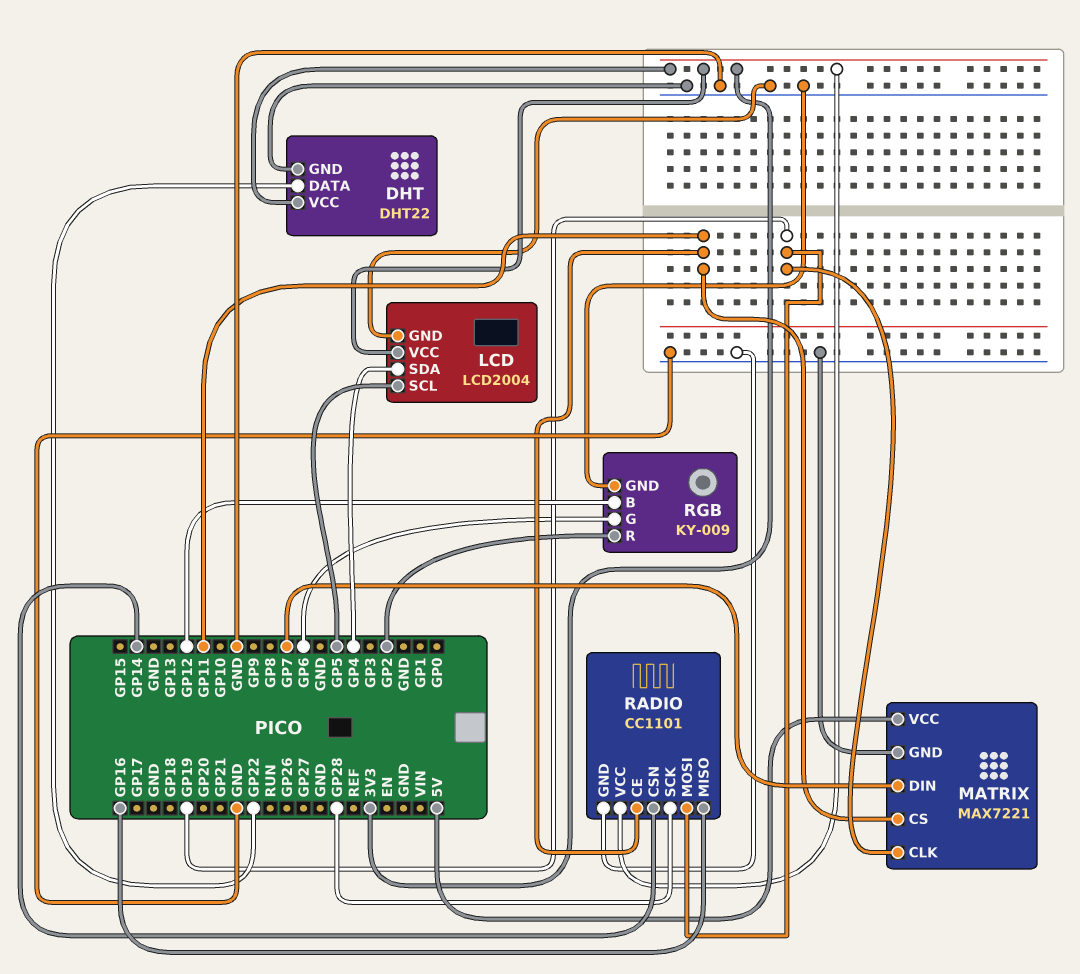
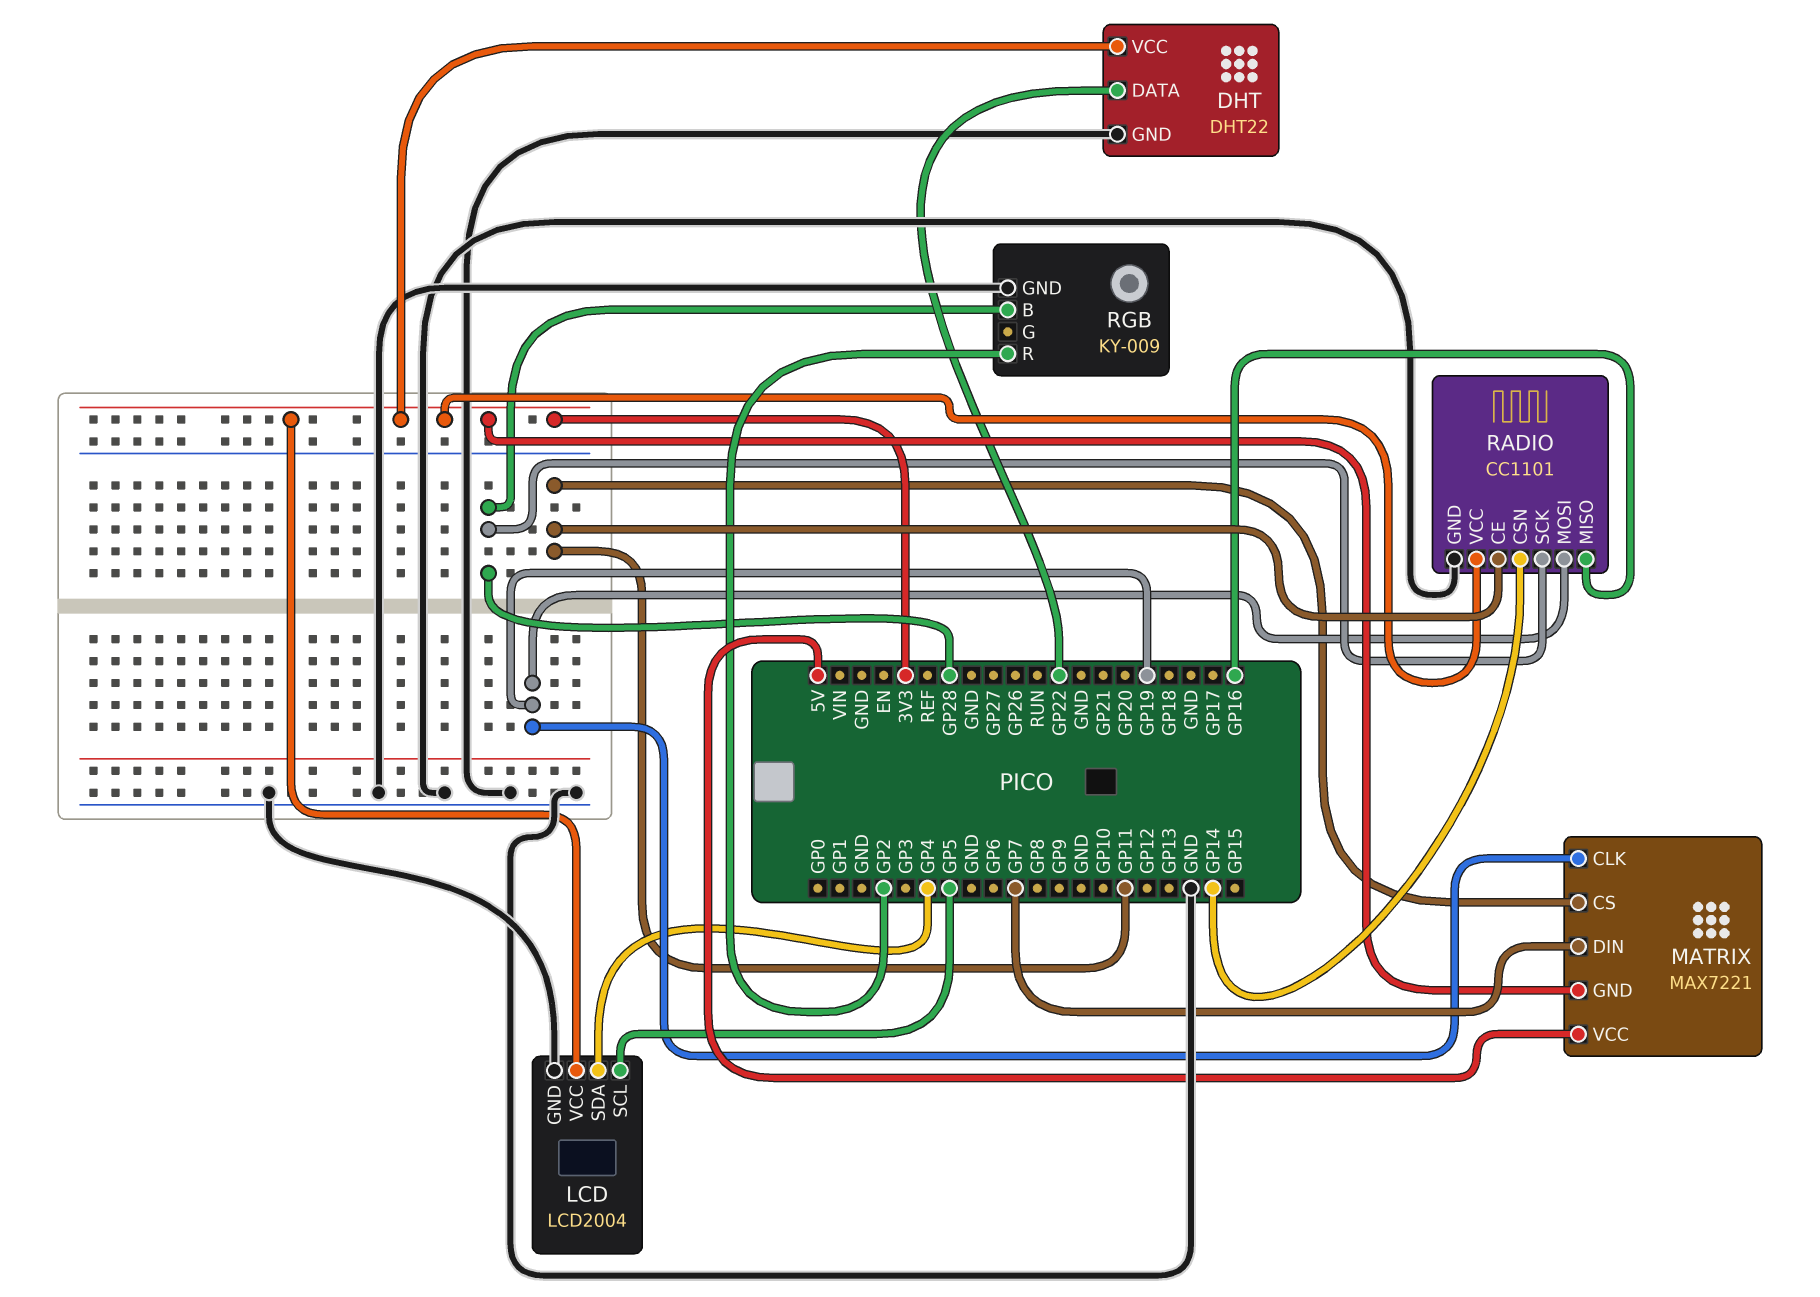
MATRIX pin GND: GND -> 3V3
RGB pin B: GP12 -> GP28
RGB pin G: GP6 -> none

